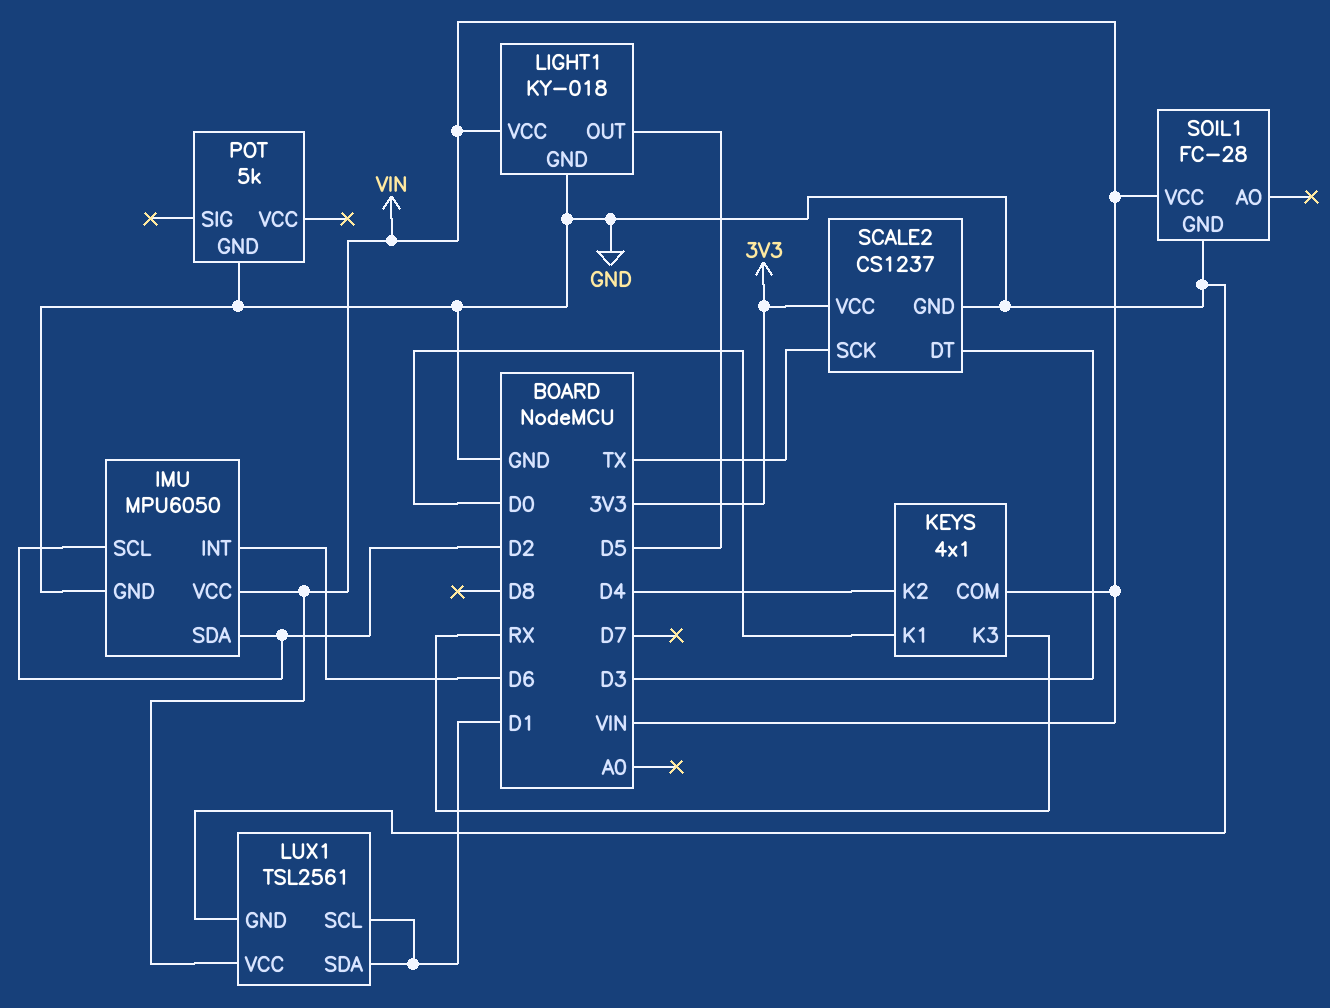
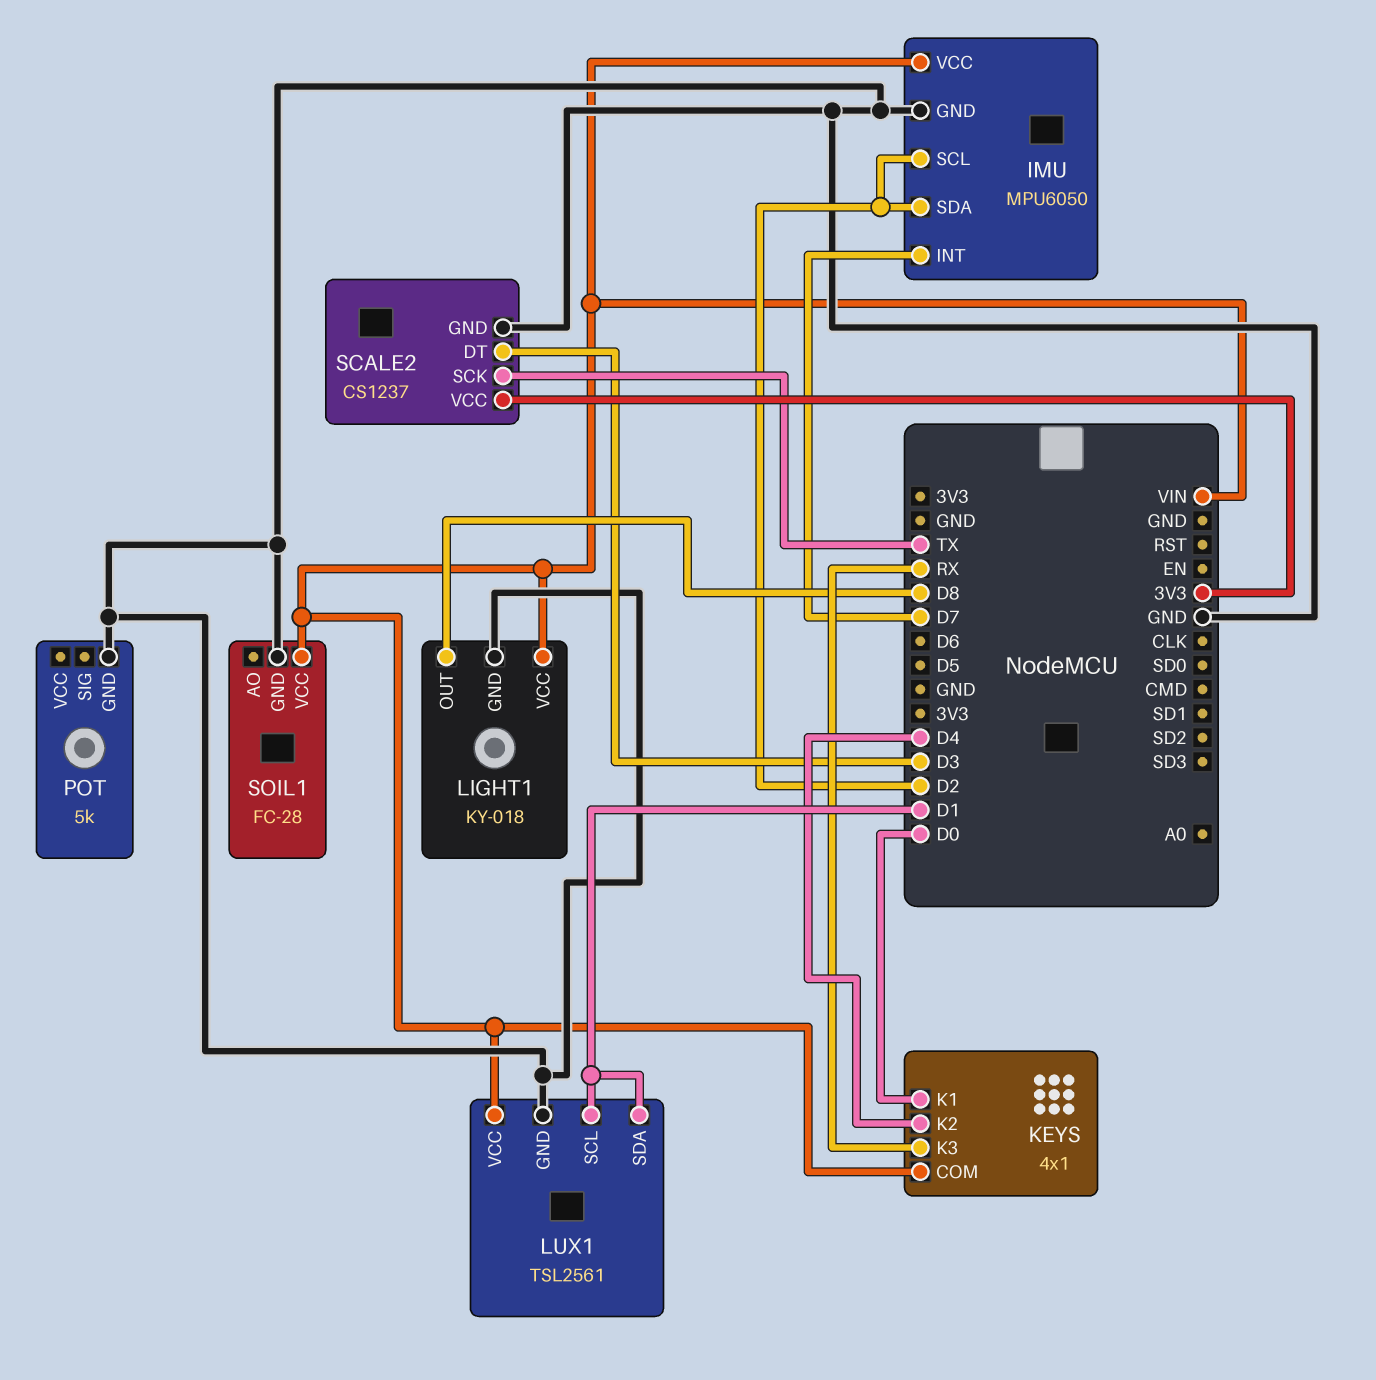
IMU pin INT: D6 -> D7
LIGHT1 pin OUT: D5 -> D8

